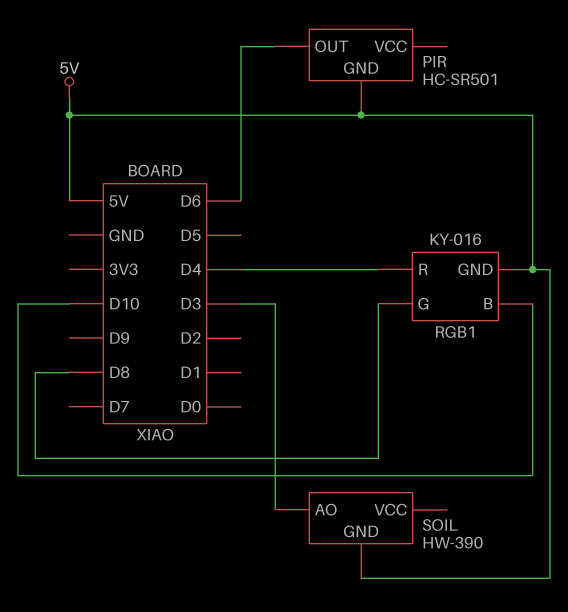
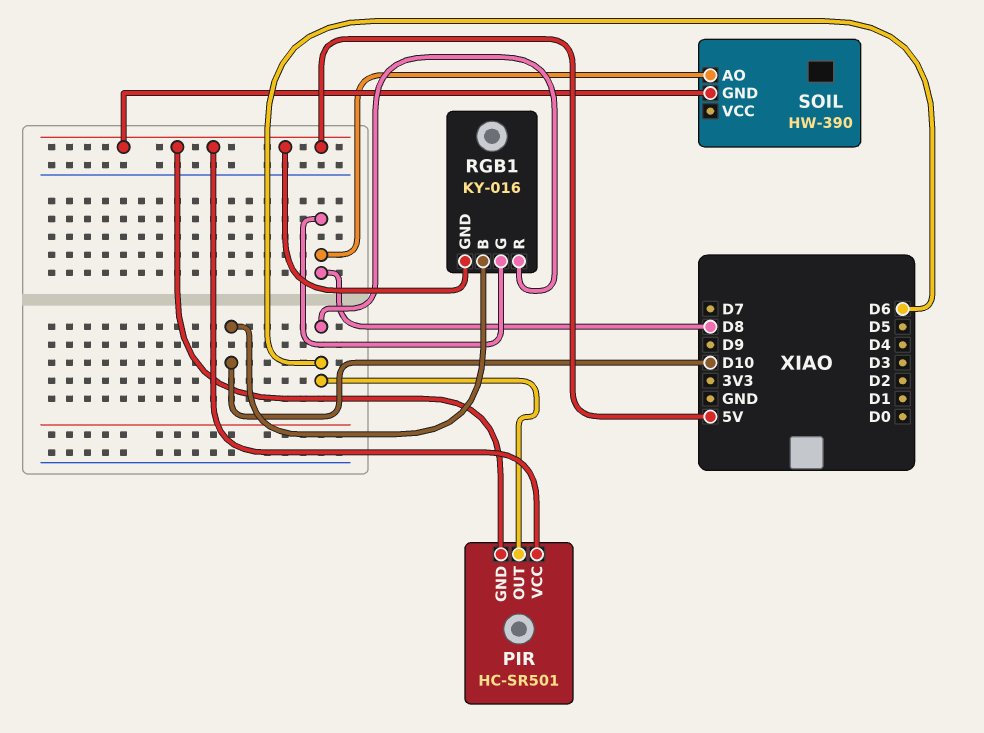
PIR pin VCC: none -> 5V
RGB1 pin R: D4 -> D6
SOIL pin AO: D3 -> D8

